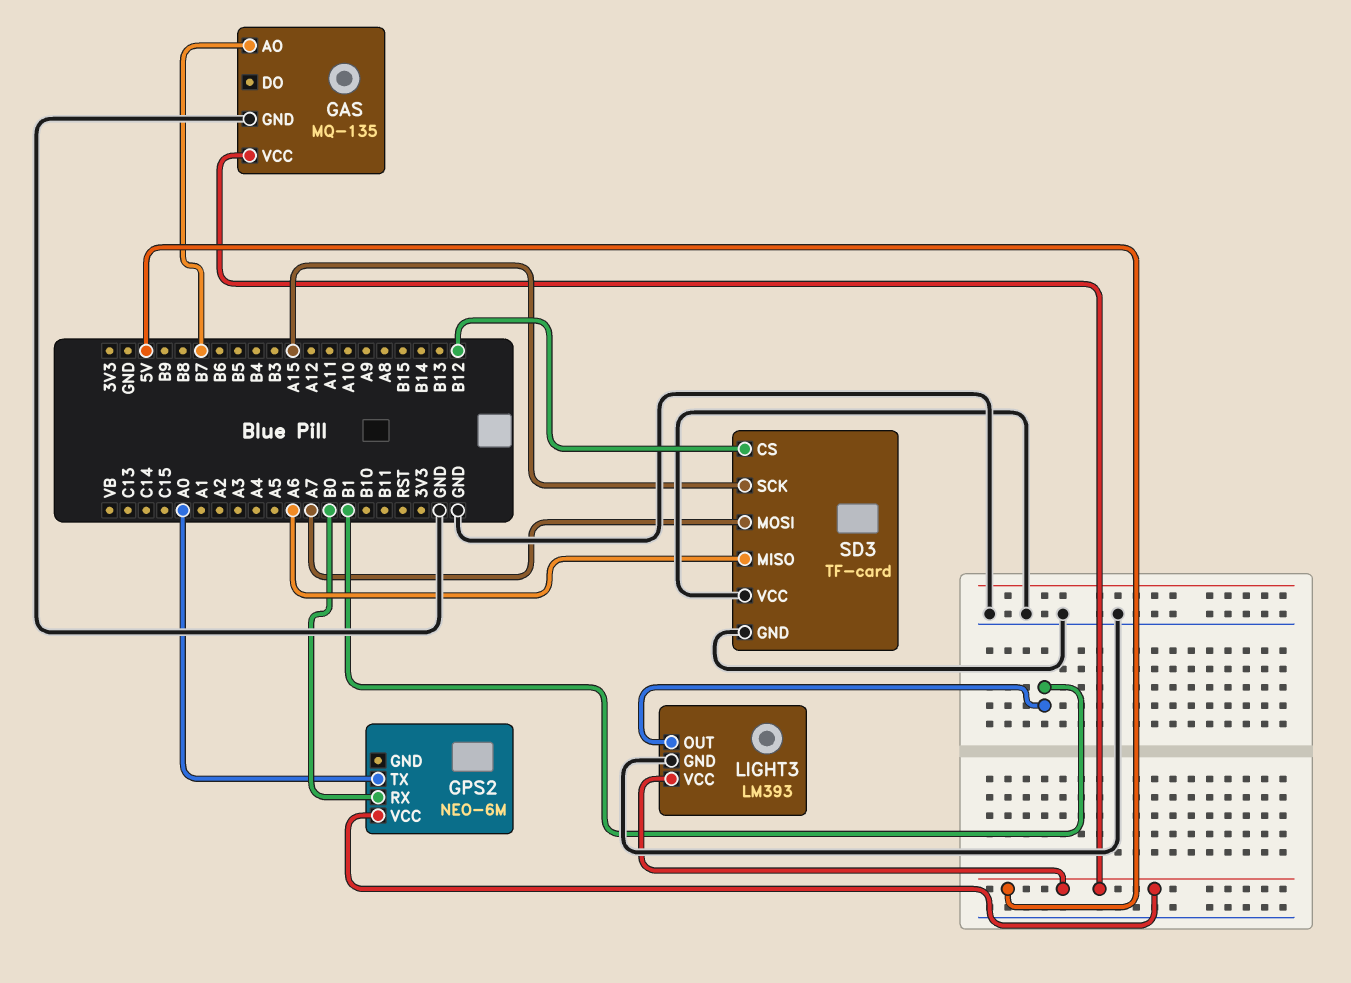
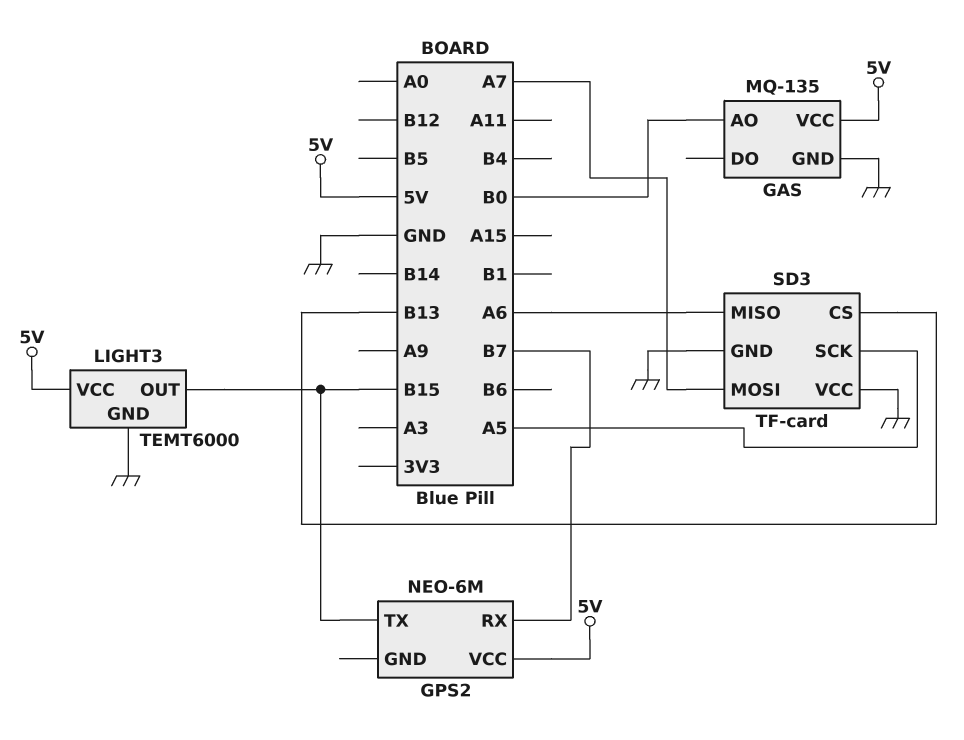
GAS pin AO: B7 -> B0
GPS2 pin RX: B0 -> B7
GPS2 pin TX: A0 -> B15
LIGHT3: LM393 -> TEMT6000
LIGHT3 pin OUT: B1 -> B15
SD3 pin CS: B12 -> B13
SD3 pin SCK: A15 -> A5

